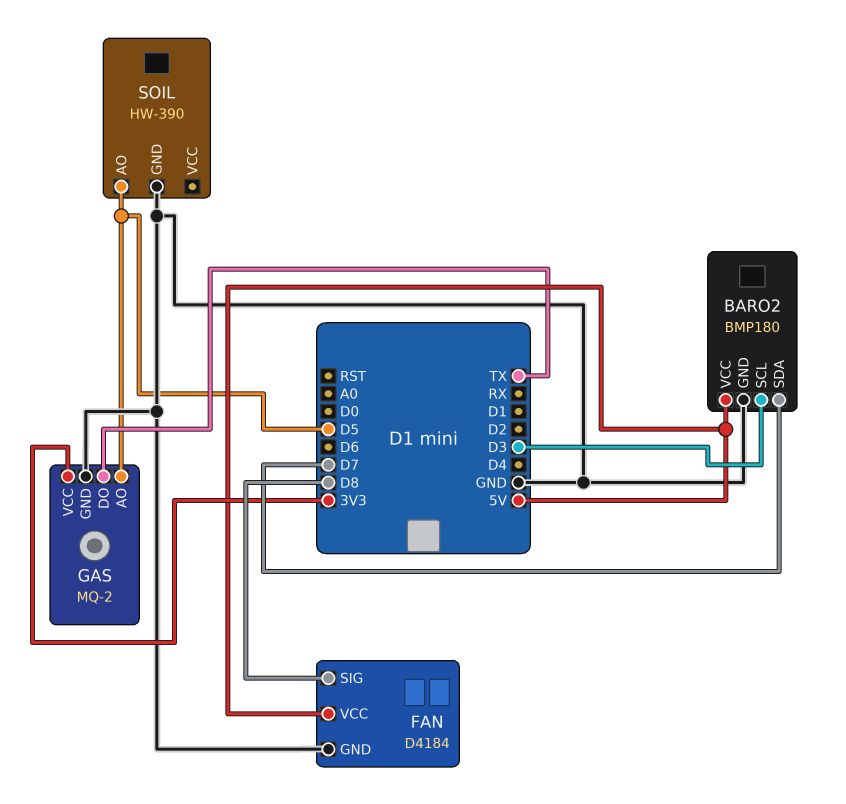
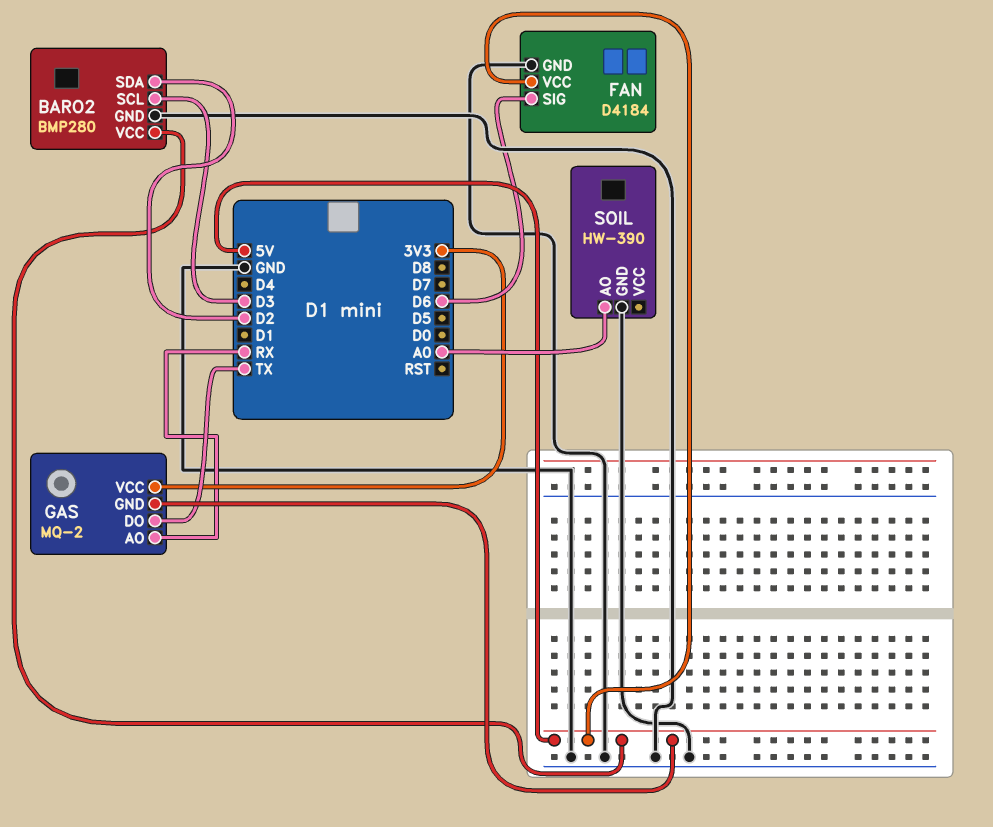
BARO2: BMP180 -> BMP280
BARO2 pin SDA: D7 -> D2
FAN pin SIG: D8 -> D6
GAS pin AO: D5 -> RX
GAS pin GND: GND -> 5V
SOIL pin AO: D5 -> A0

